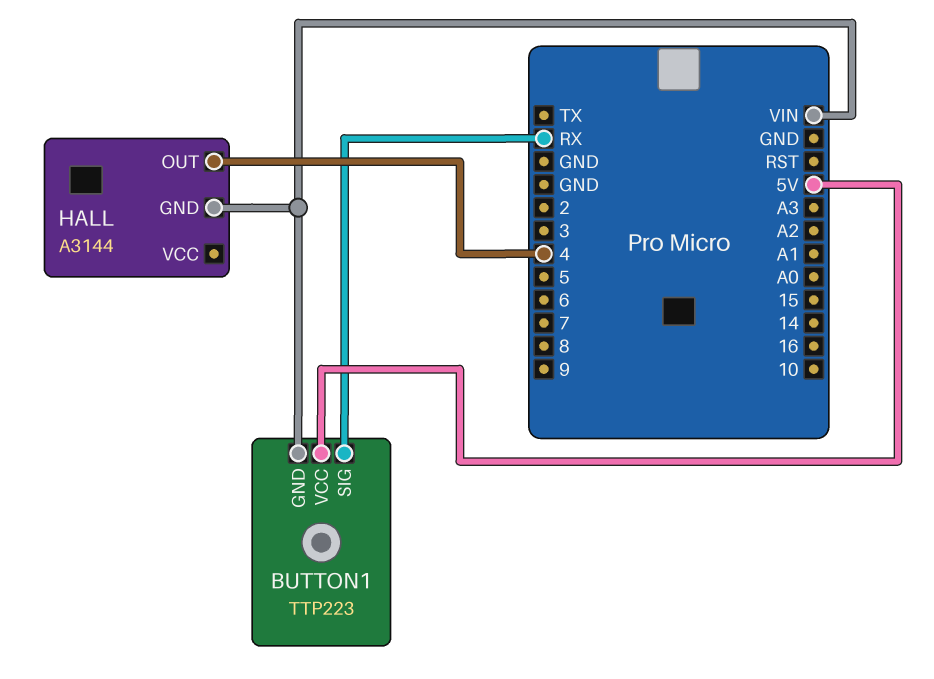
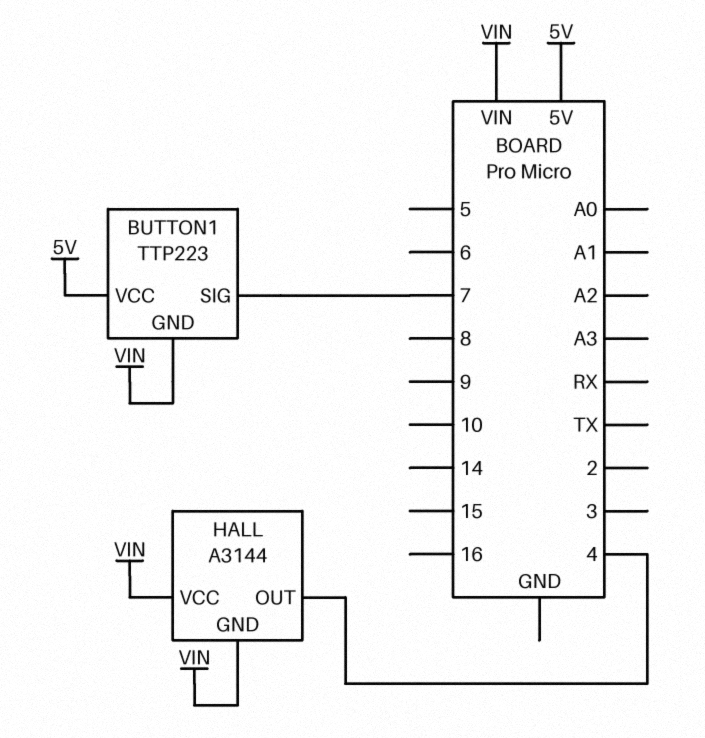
BUTTON1 pin SIG: RX -> 7
HALL pin VCC: none -> VIN

